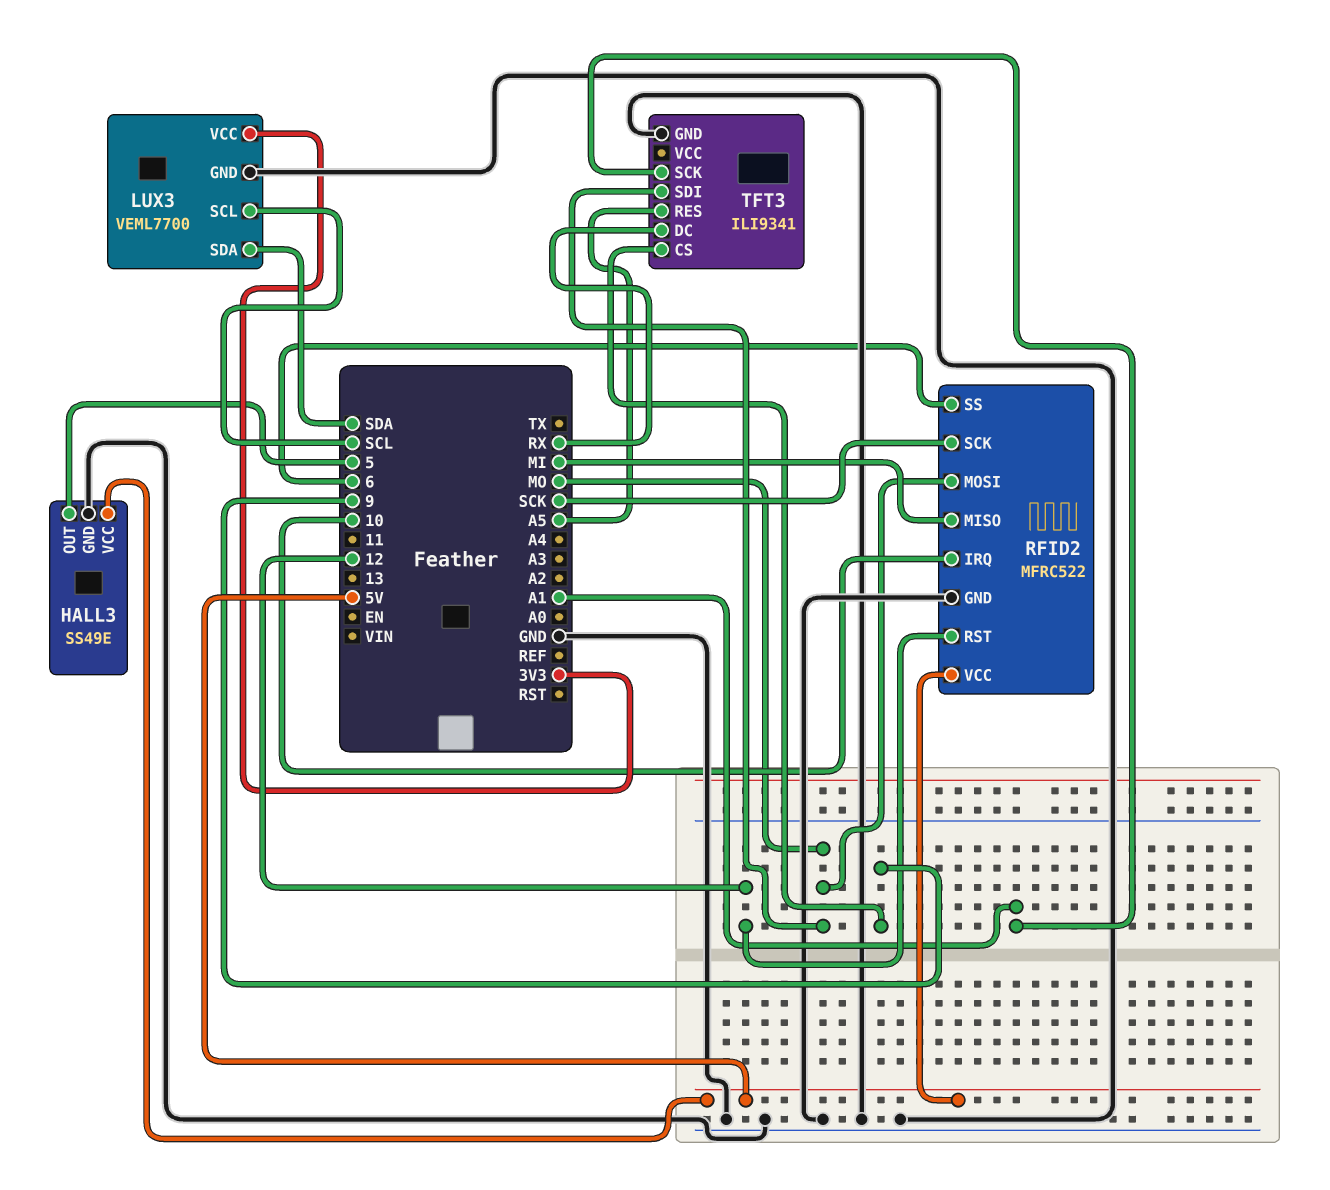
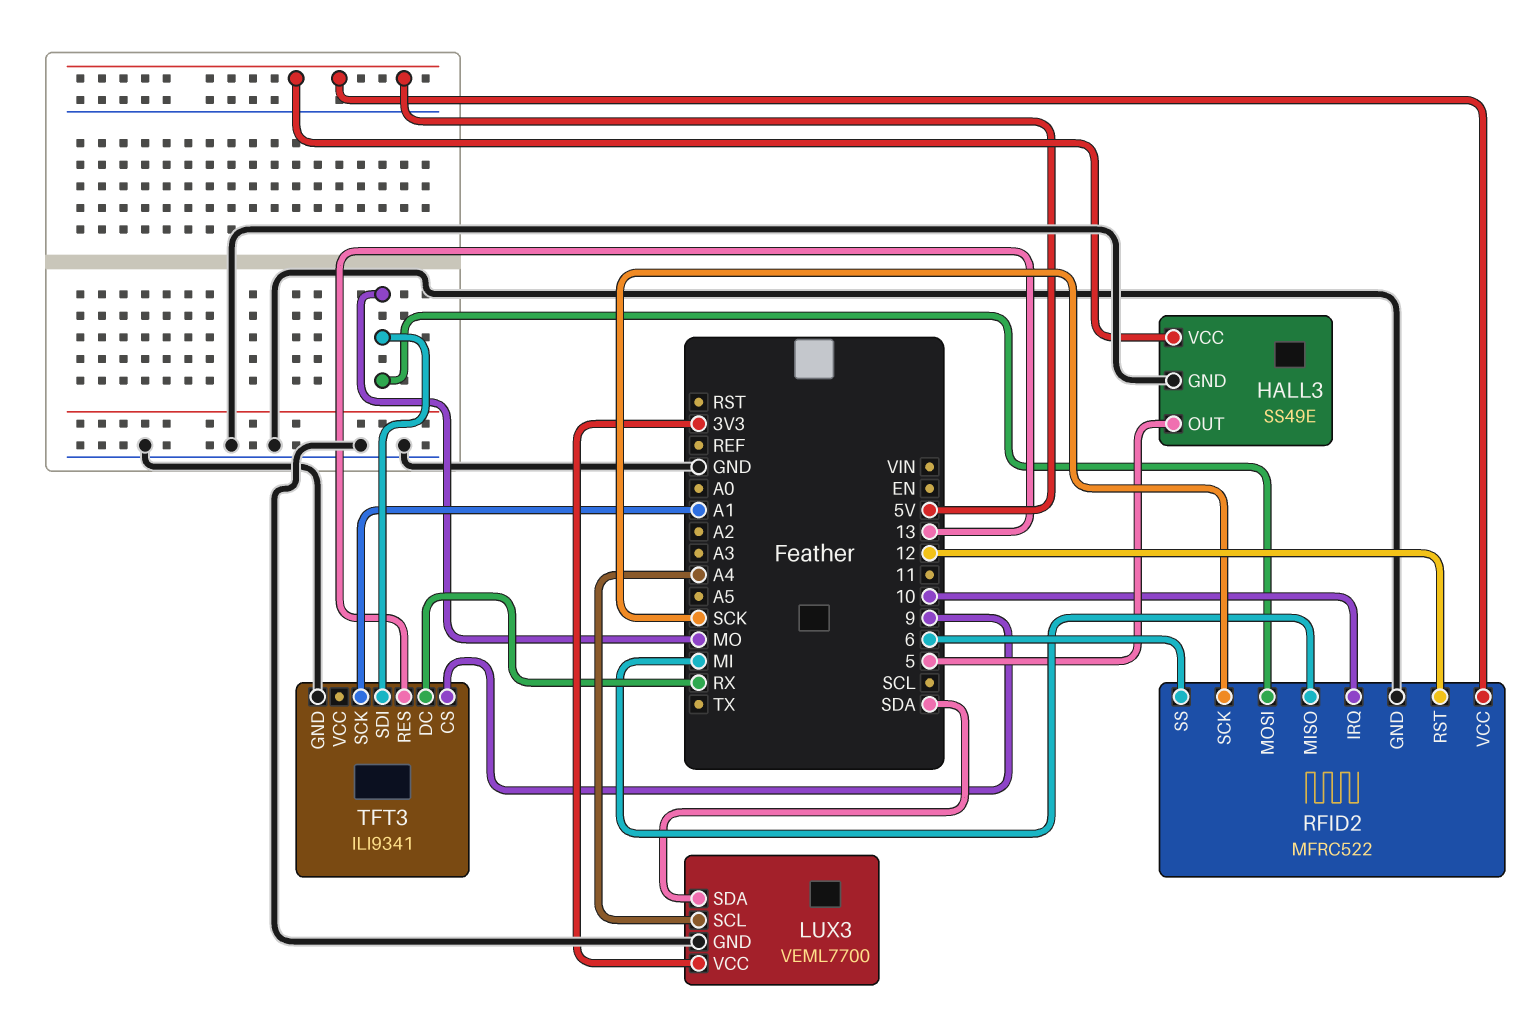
LUX3 pin SCL: SCL -> A4
TFT3 pin RES: A5 -> 13

